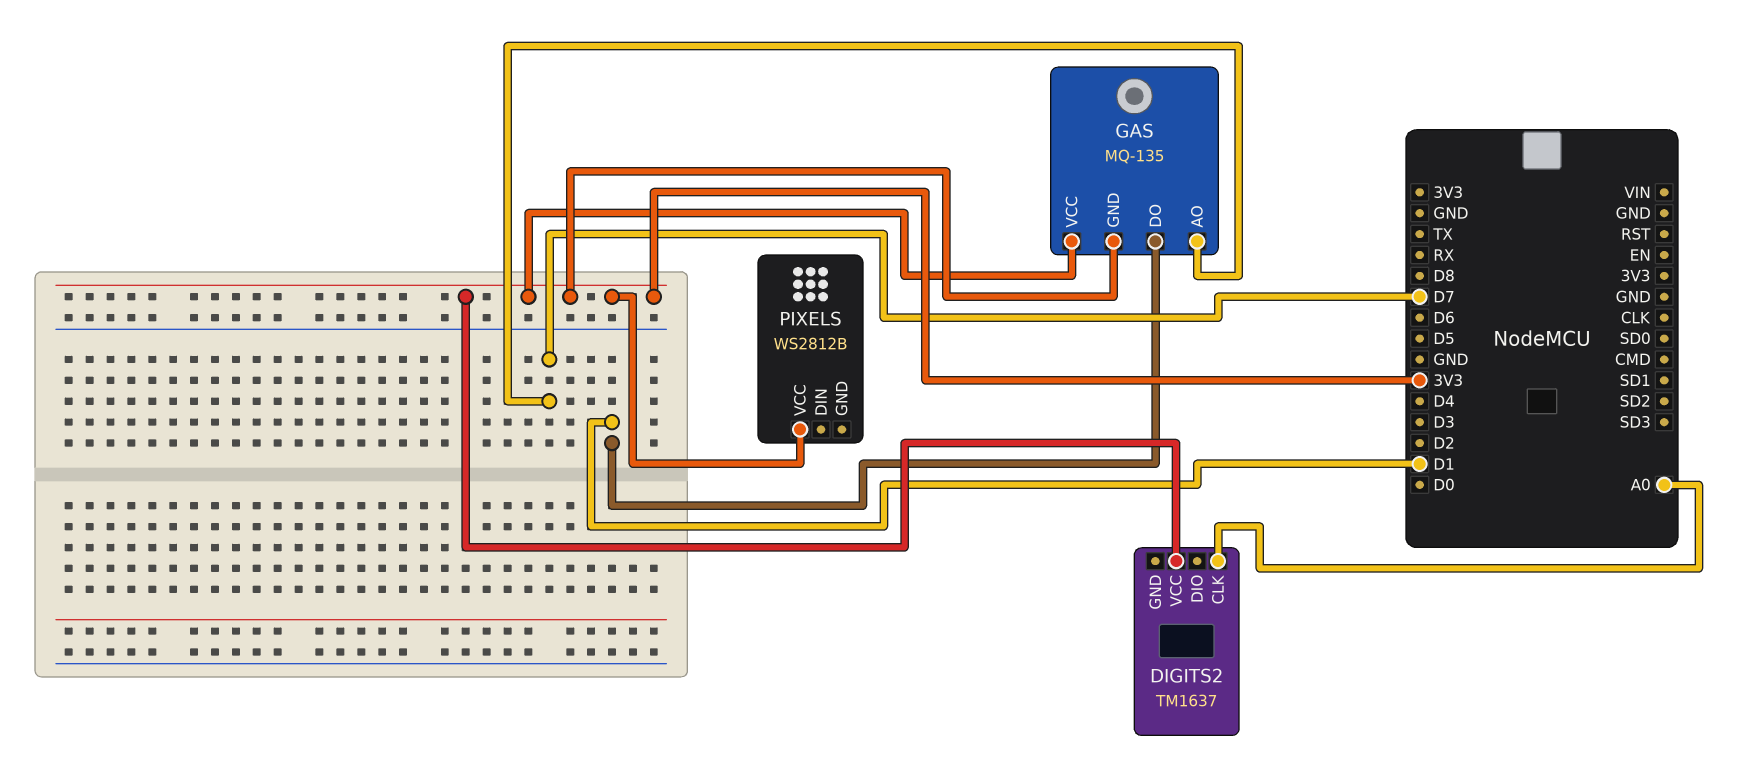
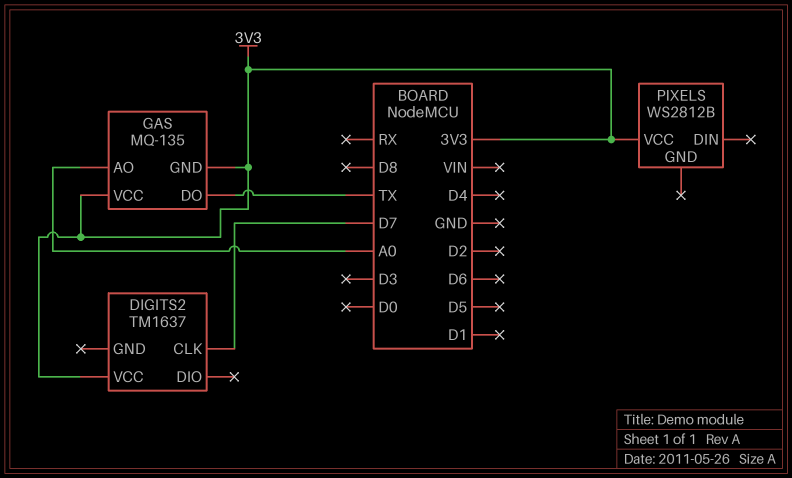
DIGITS2 pin CLK: A0 -> D7
GAS pin AO: D7 -> A0
GAS pin DO: D1 -> TX

